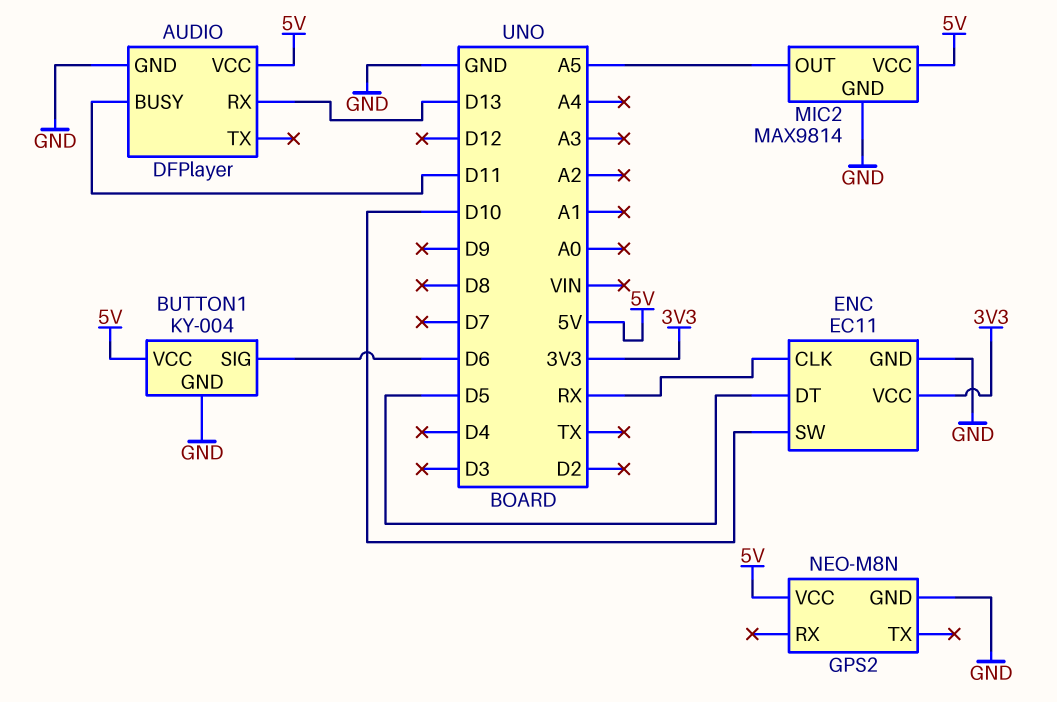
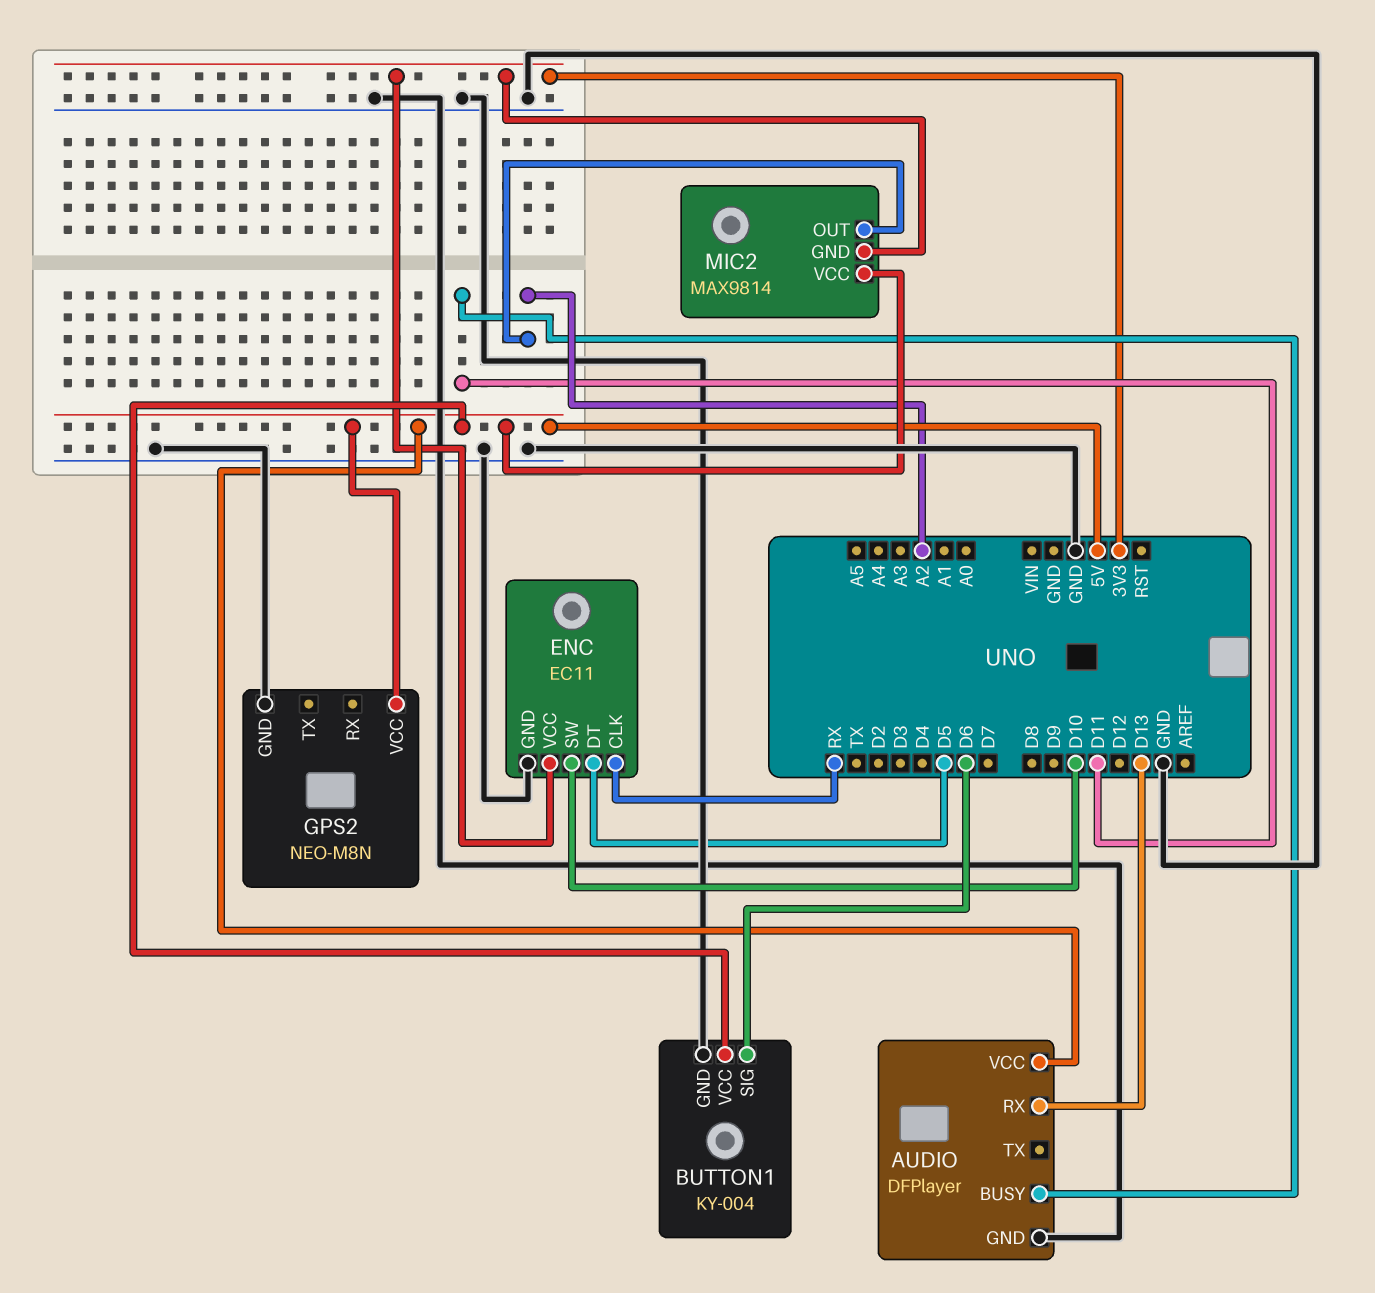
MIC2 pin GND: GND -> 3V3
MIC2 pin OUT: A5 -> A2

